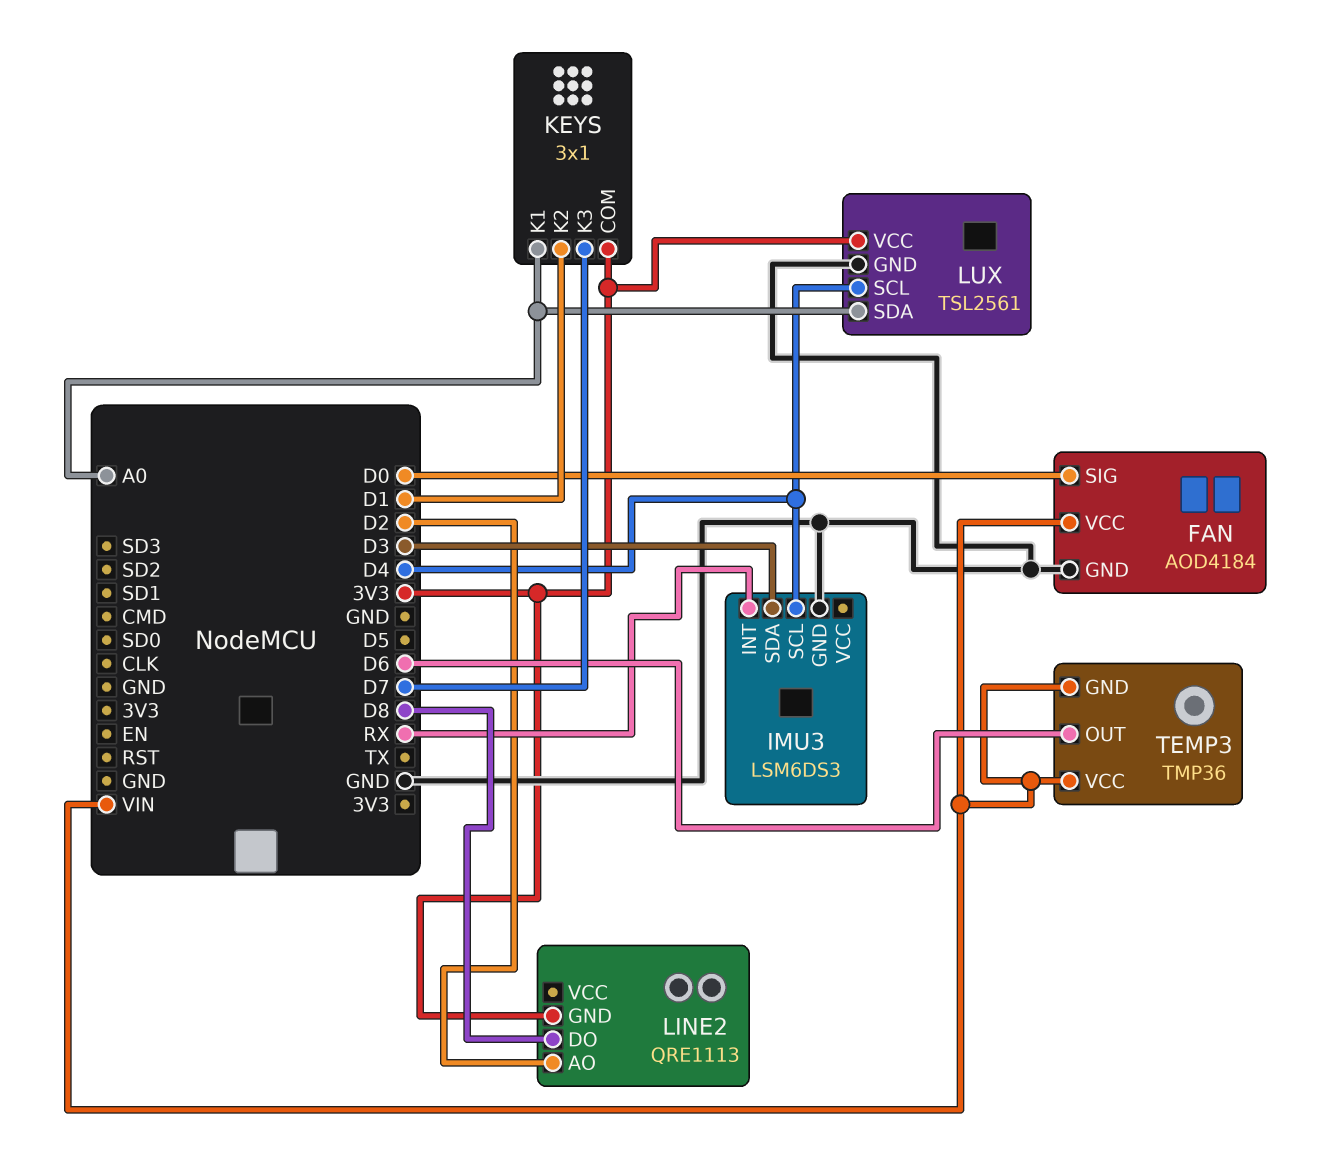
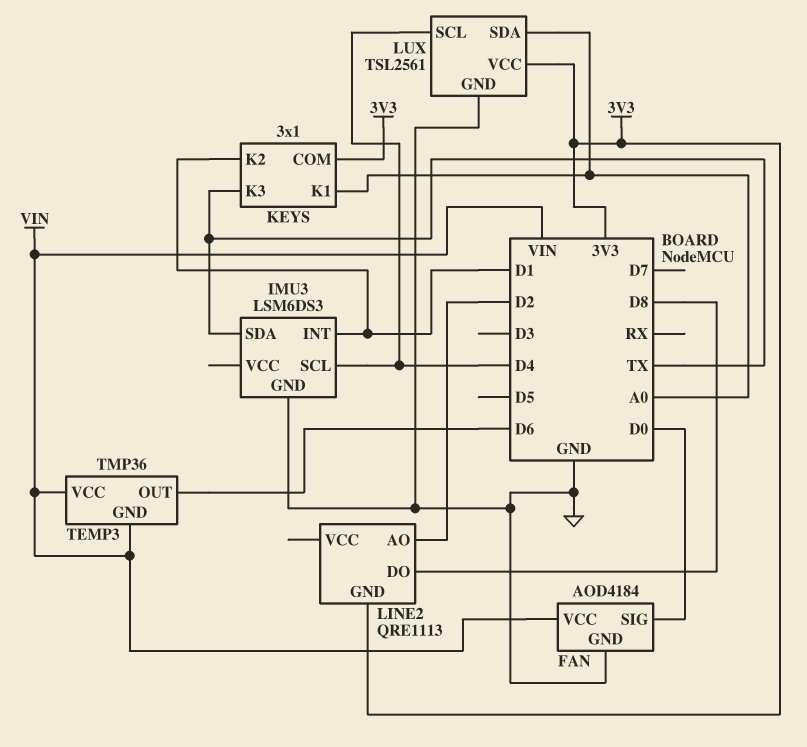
IMU3 pin INT: RX -> D1
IMU3 pin SDA: D3 -> TX
KEYS pin K3: D7 -> TX

